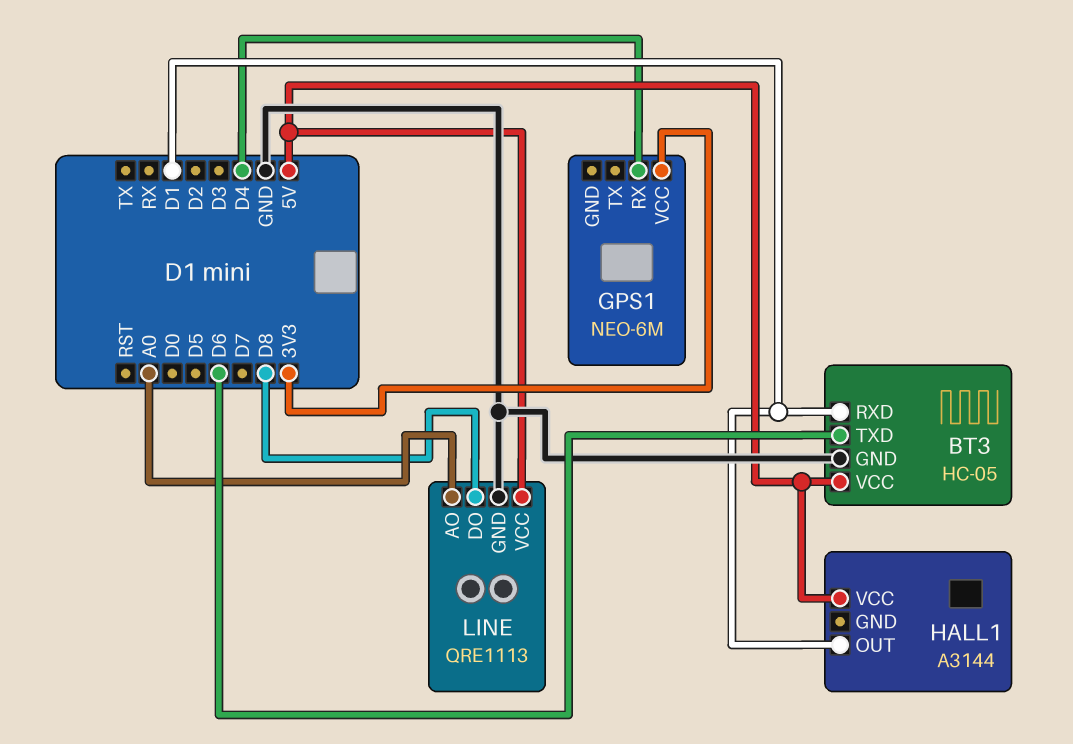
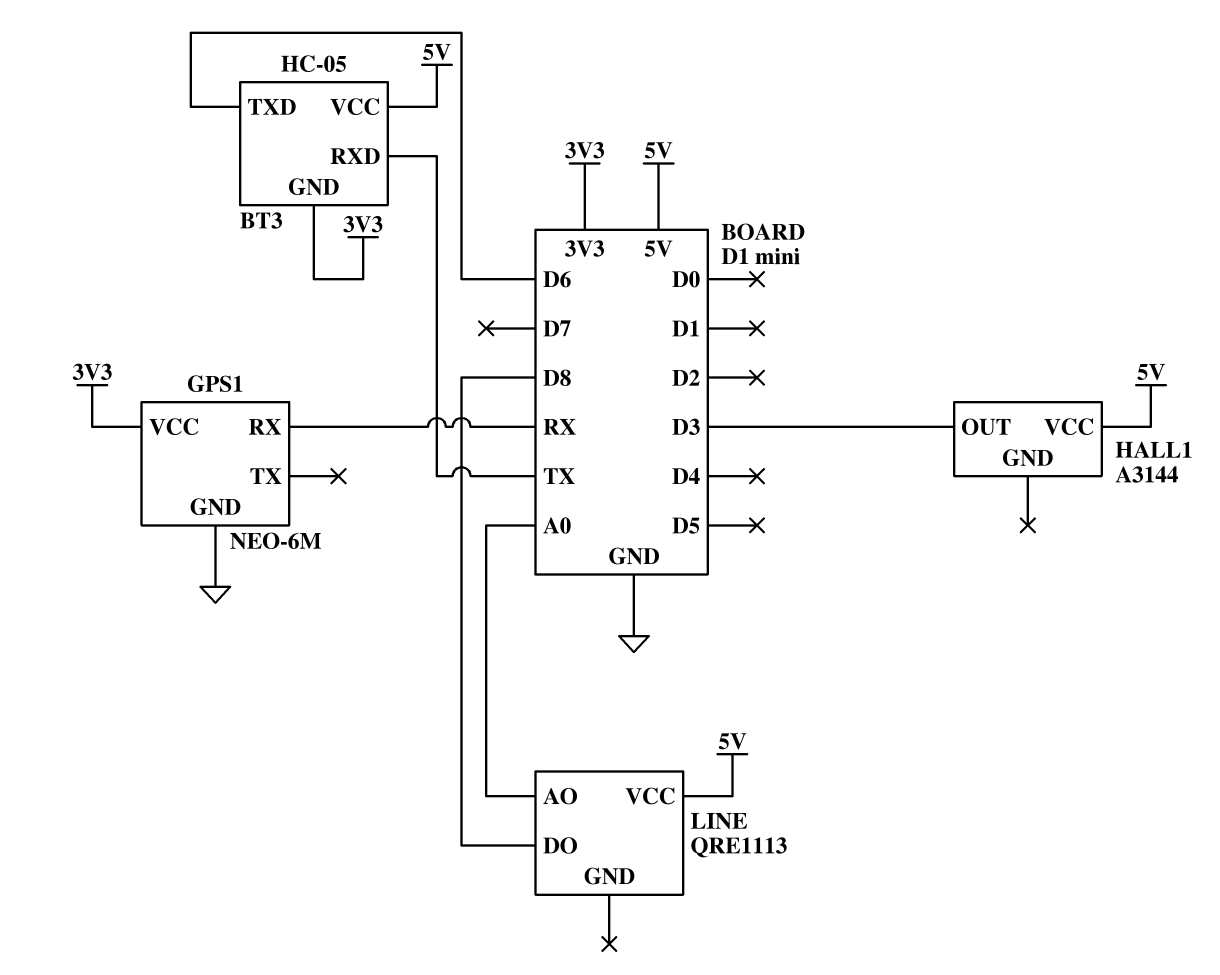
BT3 pin GND: GND -> 3V3
BT3 pin RXD: D1 -> TX
GPS1 pin GND: none -> GND
GPS1 pin RX: D4 -> RX
HALL1 pin OUT: D1 -> D3
LINE pin GND: GND -> none

